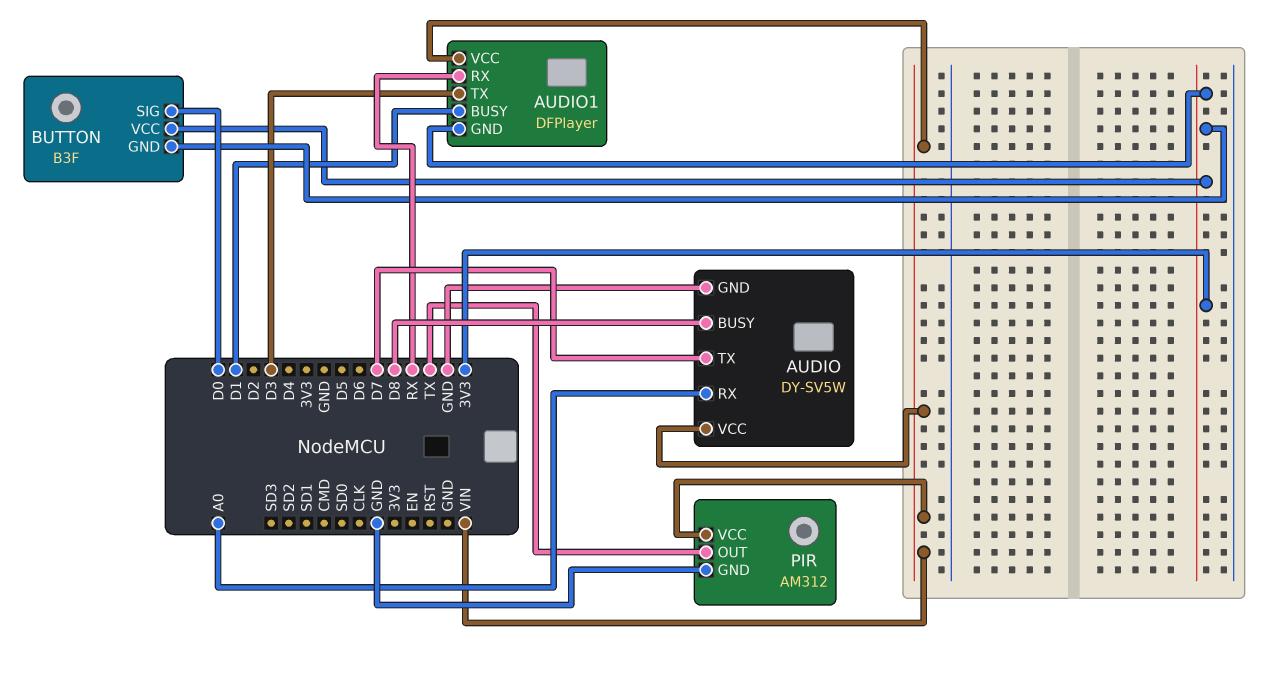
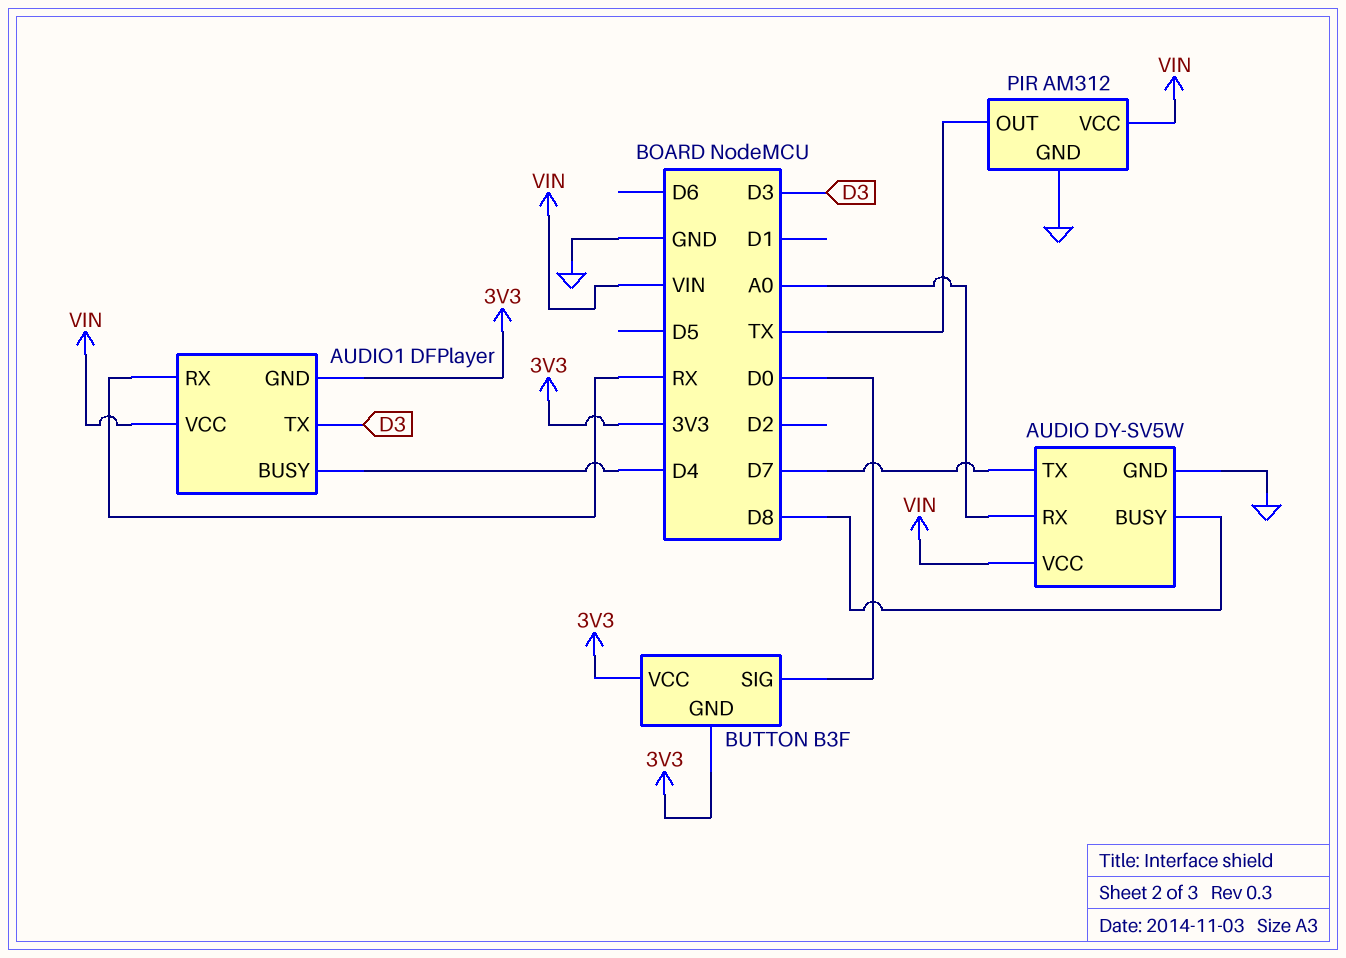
AUDIO1 pin BUSY: D1 -> D4

